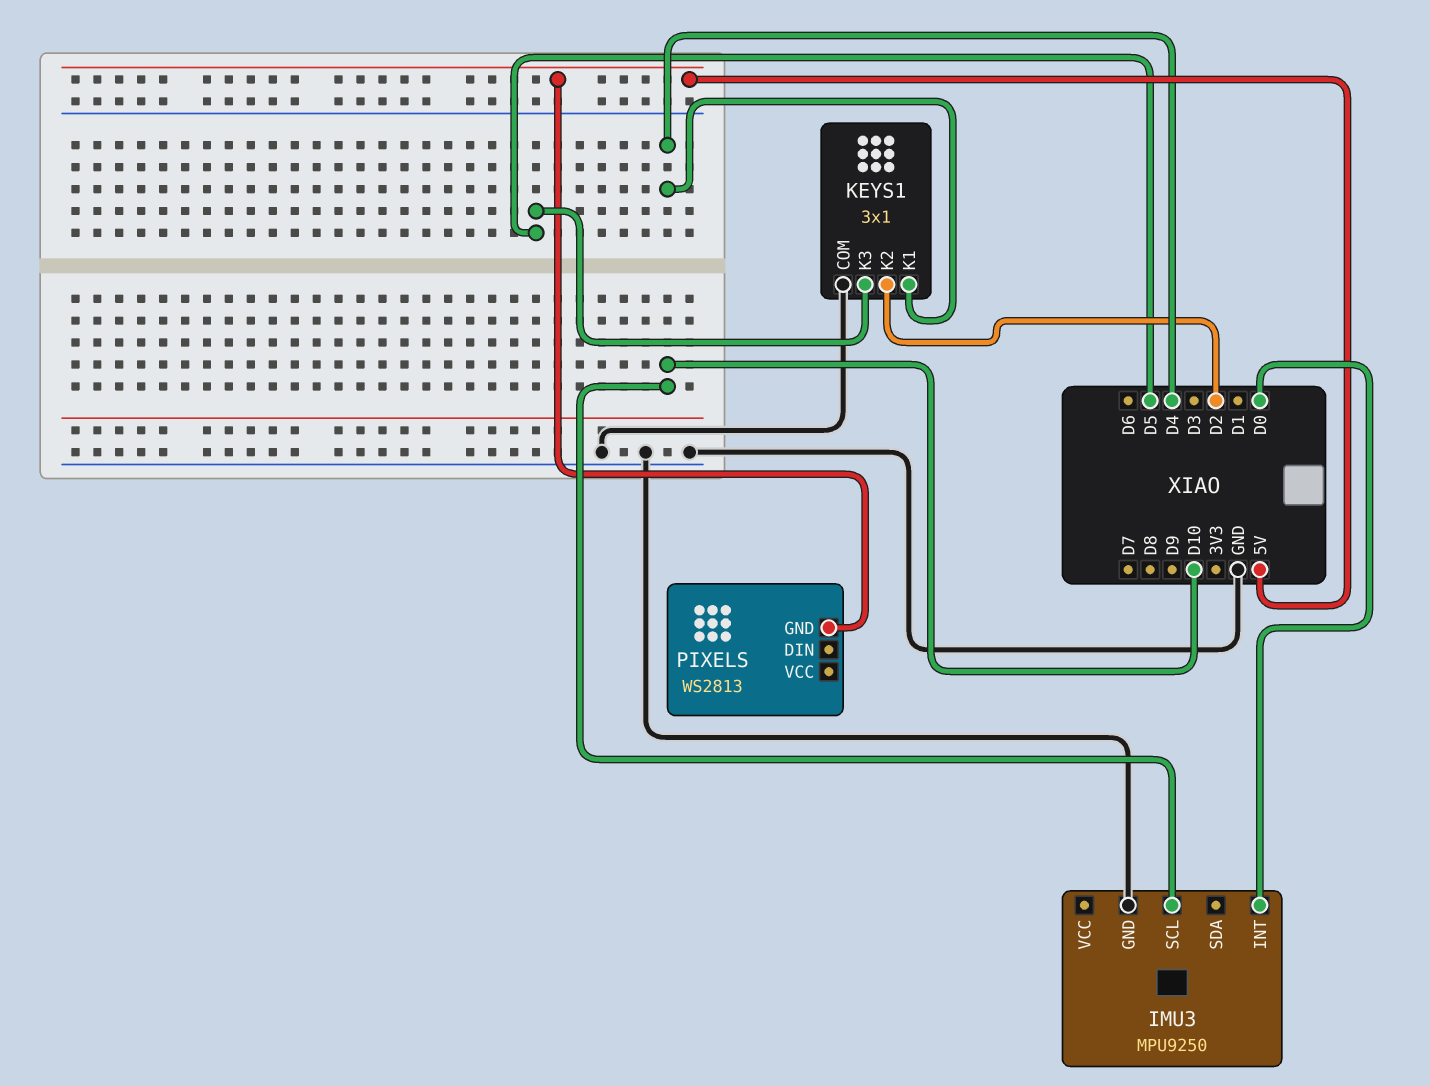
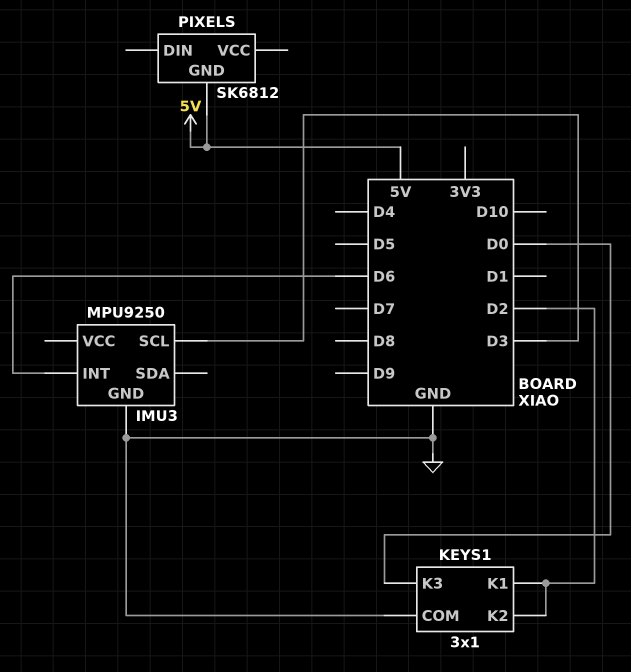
IMU3 pin INT: D0 -> D6
IMU3 pin SCL: D10 -> D3
KEYS1 pin K1: D4 -> D2
KEYS1 pin K3: D5 -> D0
PIXELS: WS2813 -> SK6812

